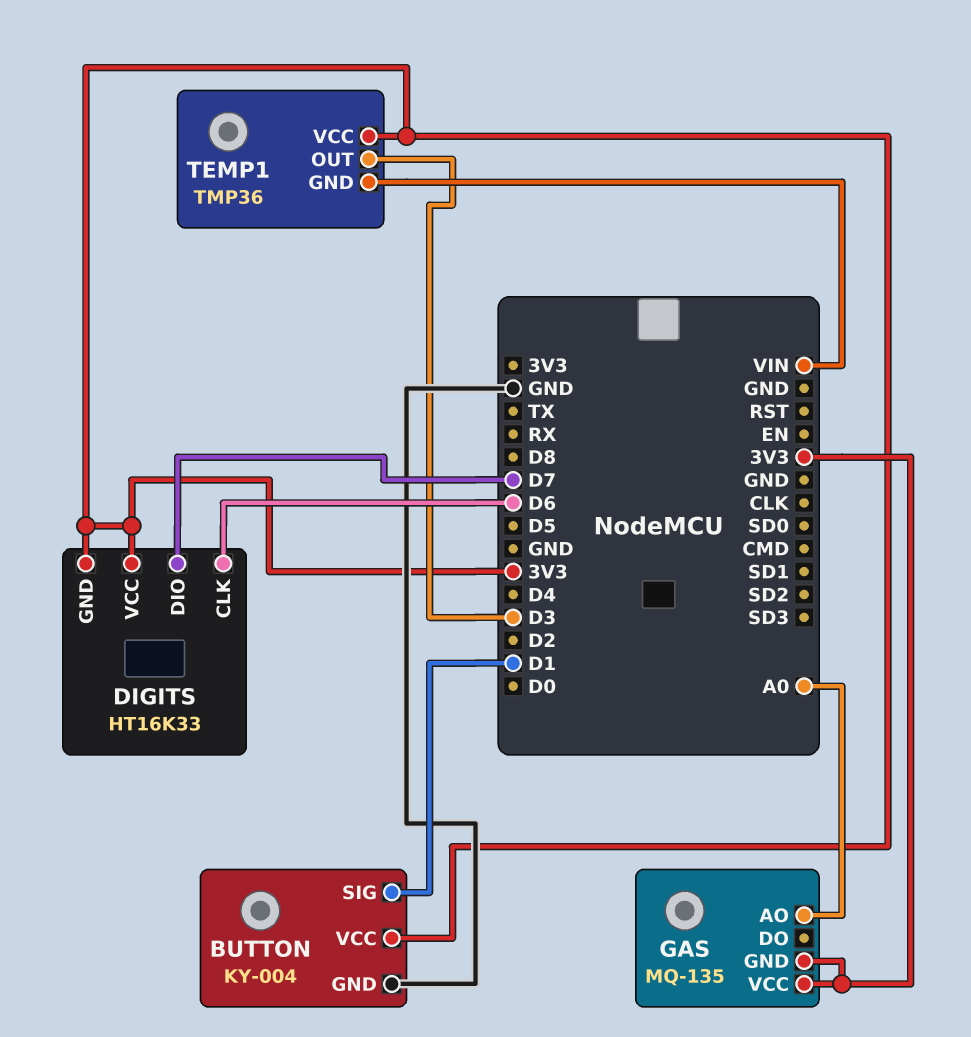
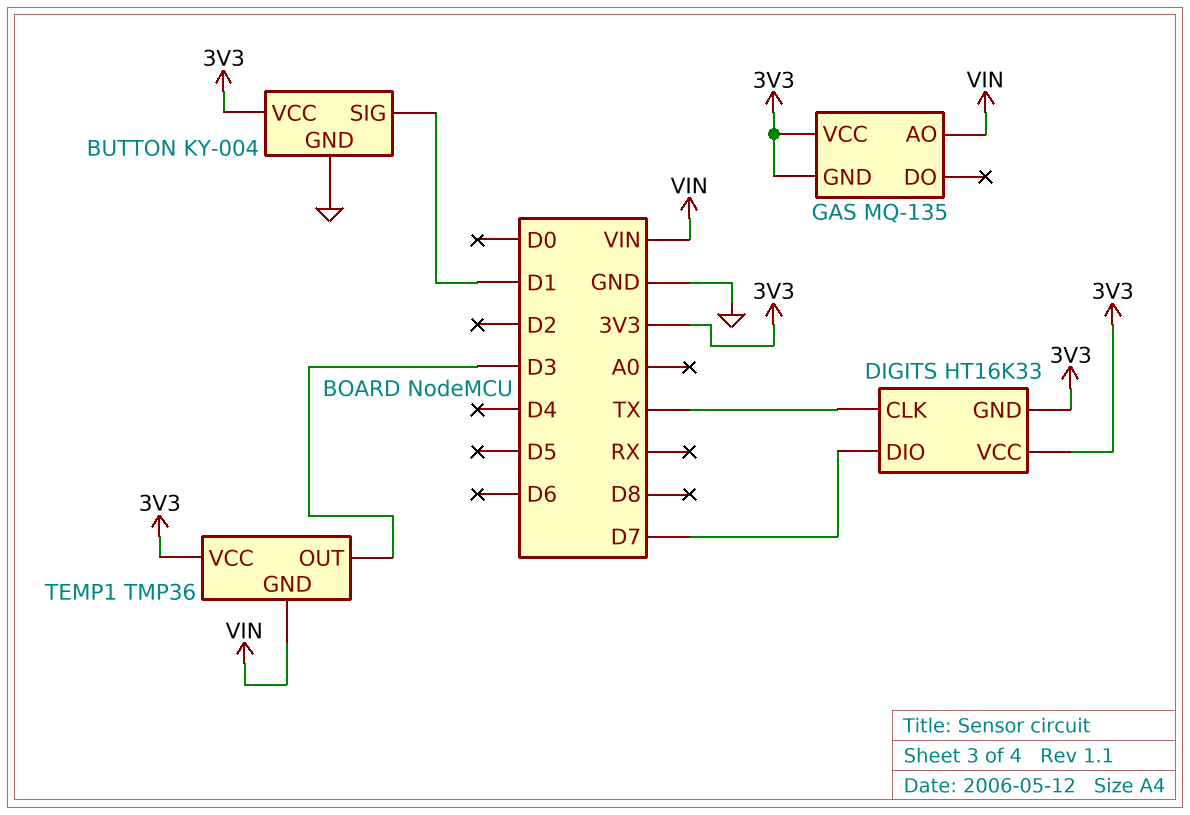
DIGITS pin CLK: D6 -> TX
GAS pin AO: A0 -> VIN

